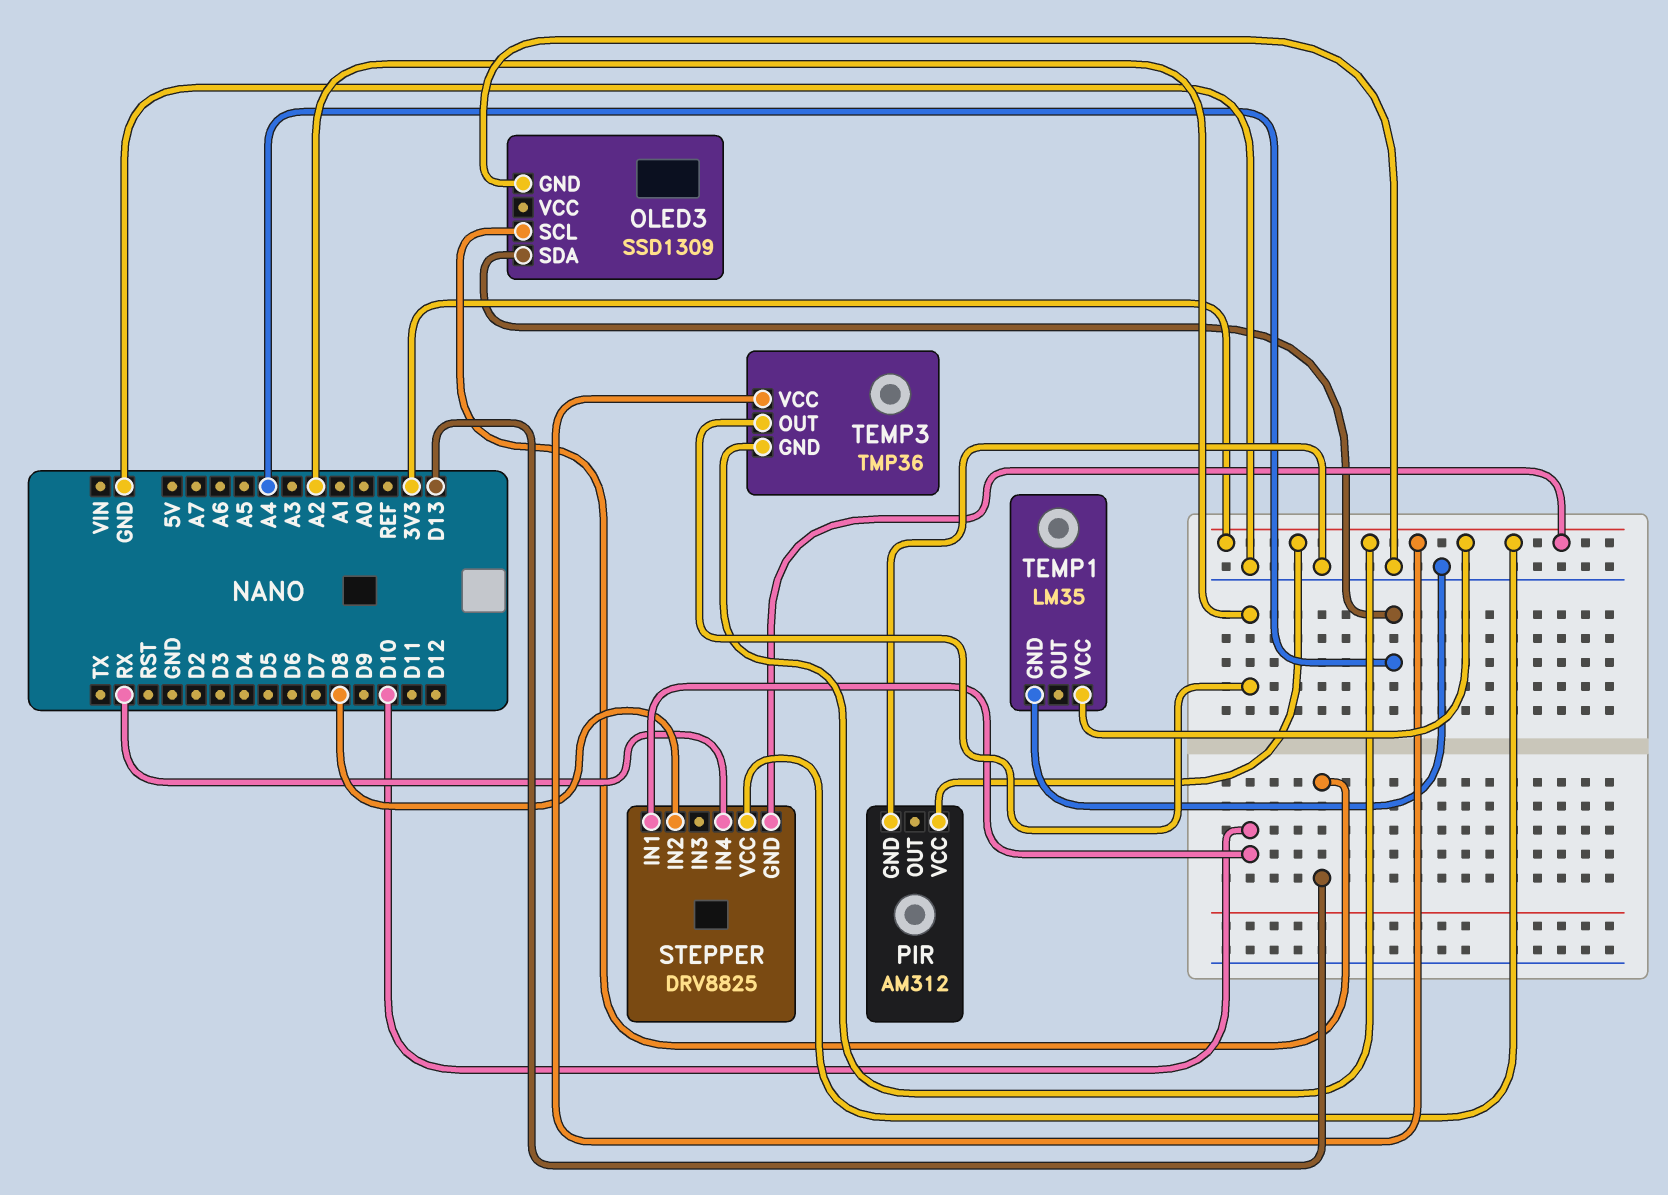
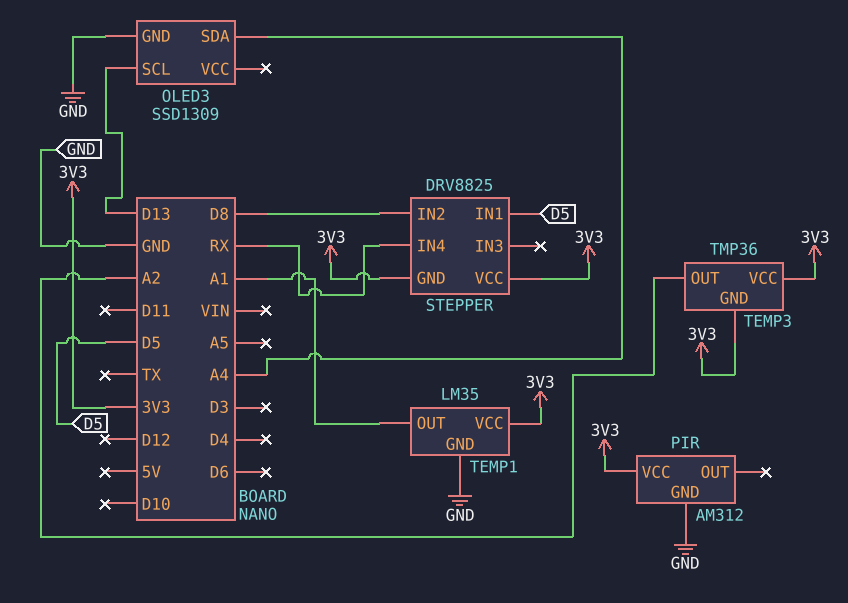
STEPPER pin IN1: D10 -> D5
TEMP1 pin OUT: none -> A1

